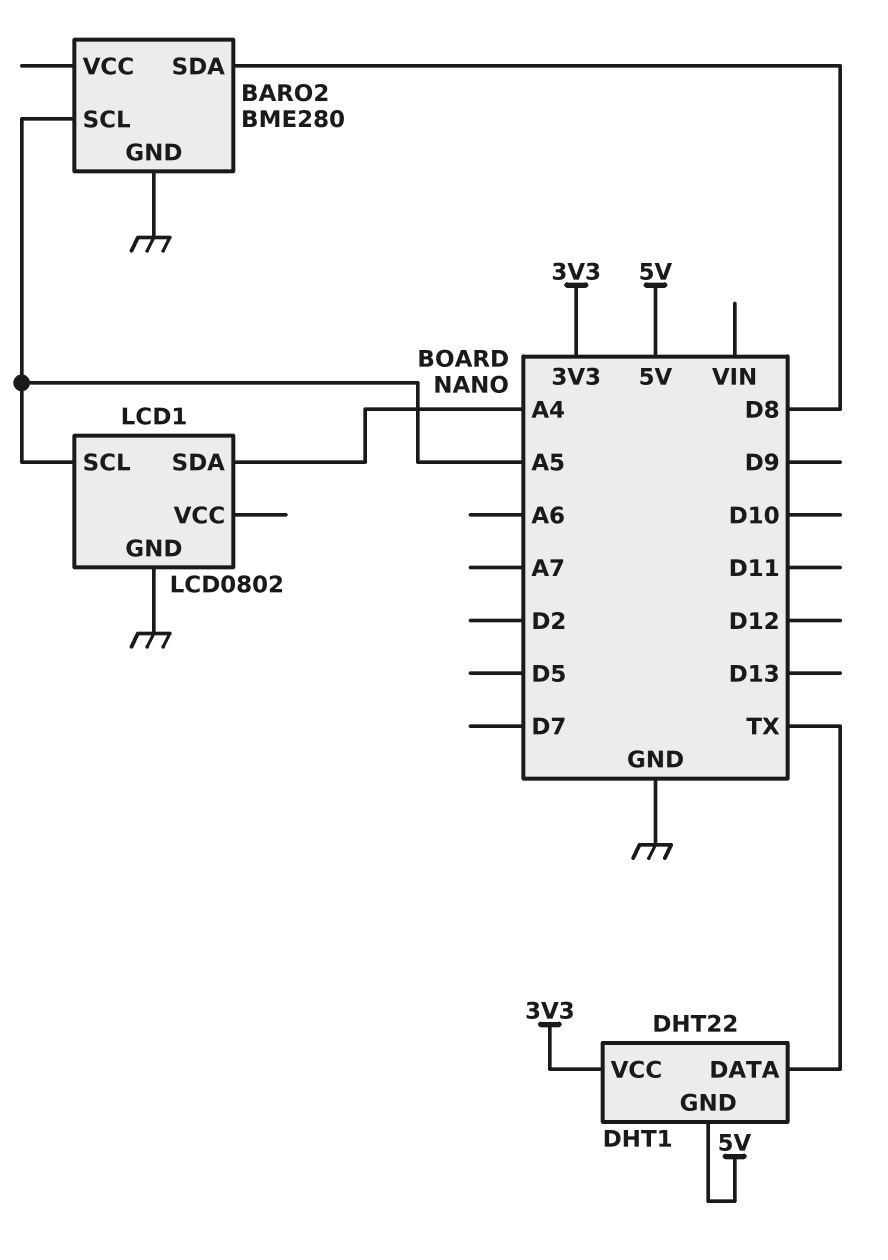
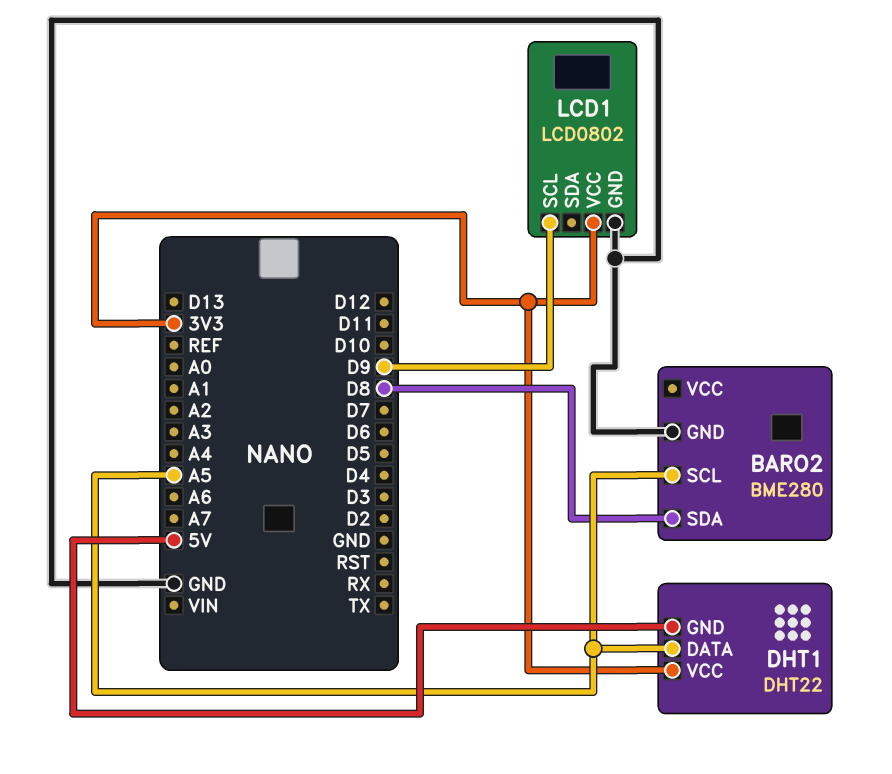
DHT1 pin DATA: TX -> A5
LCD1 pin SCL: A5 -> D9
LCD1 pin SDA: A4 -> none
LCD1 pin VCC: none -> 3V3

